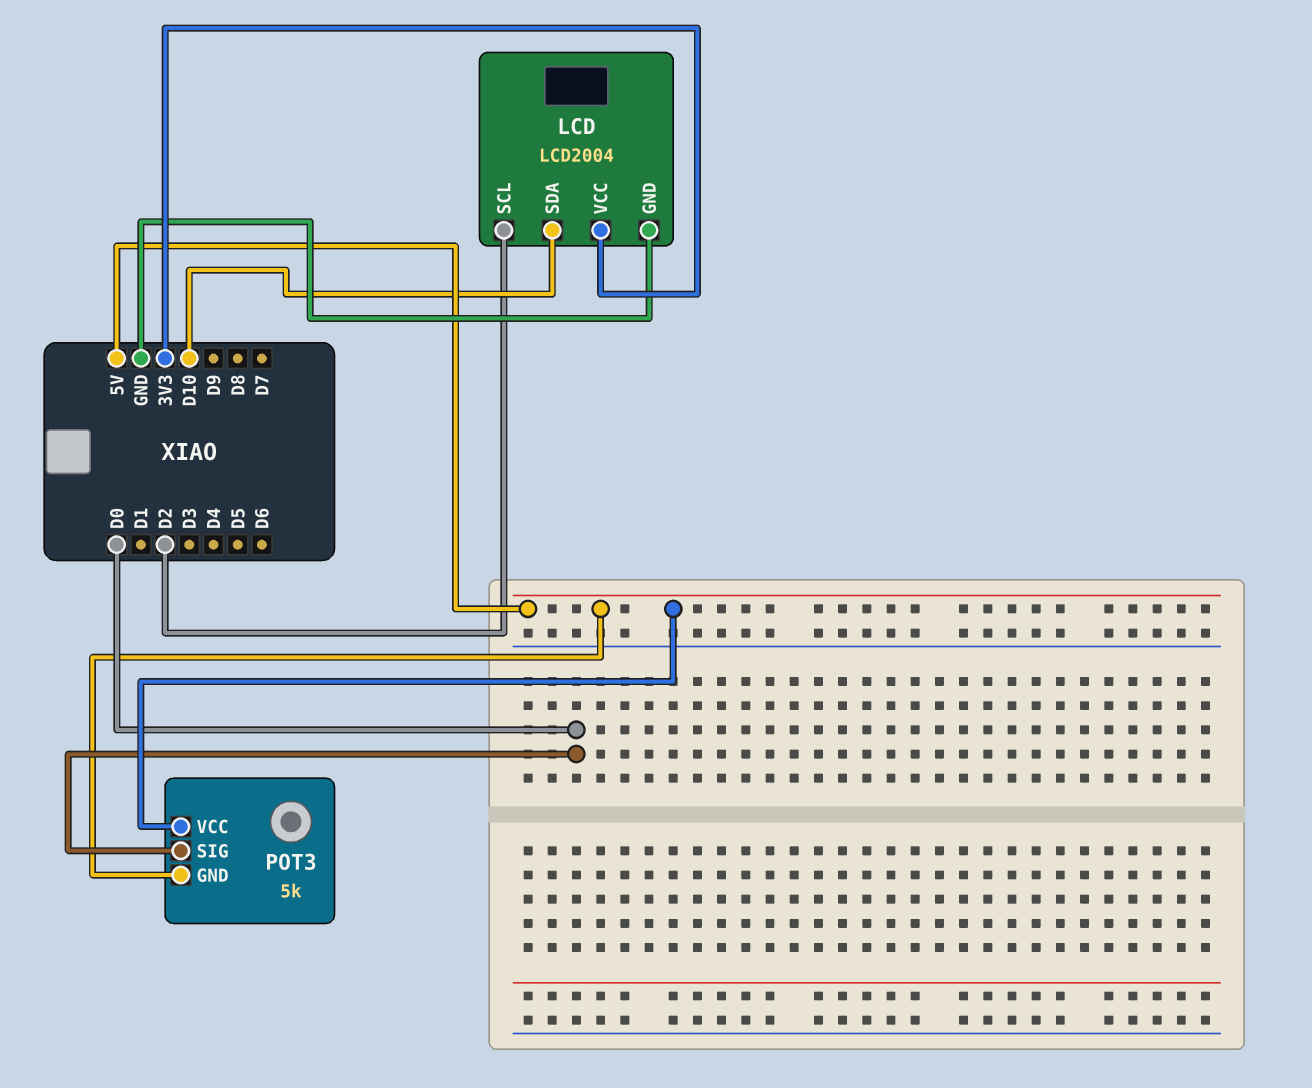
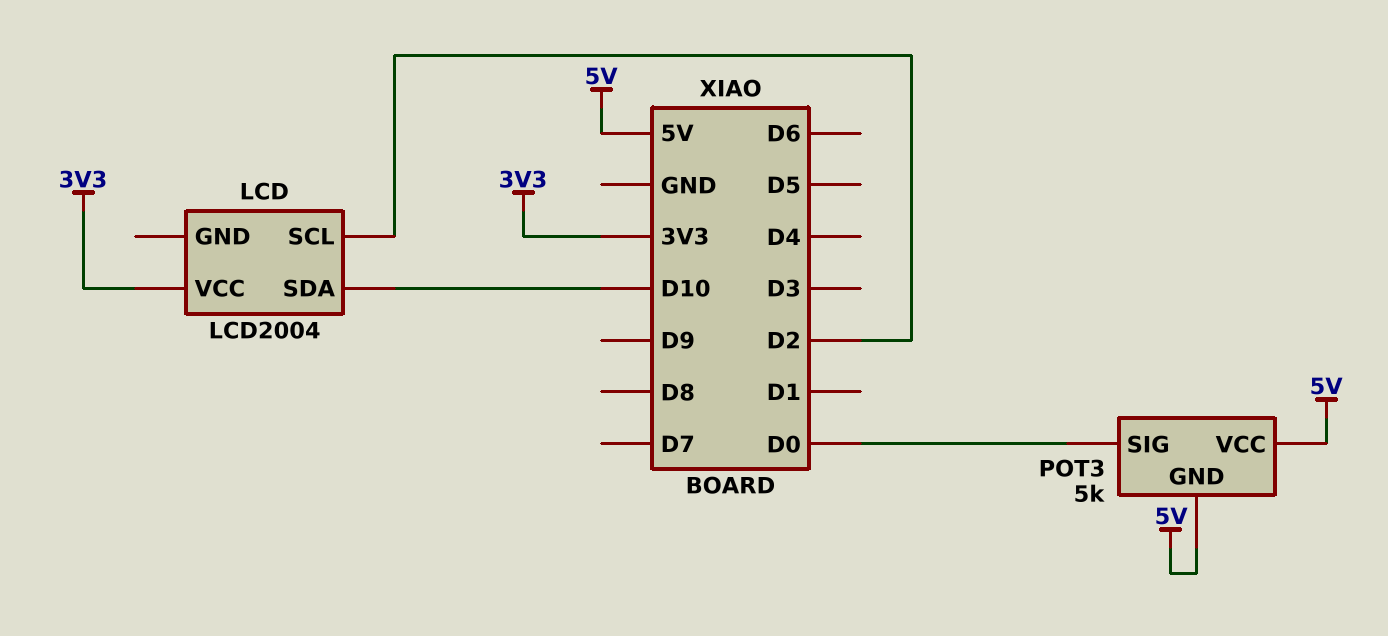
LCD pin GND: GND -> none

